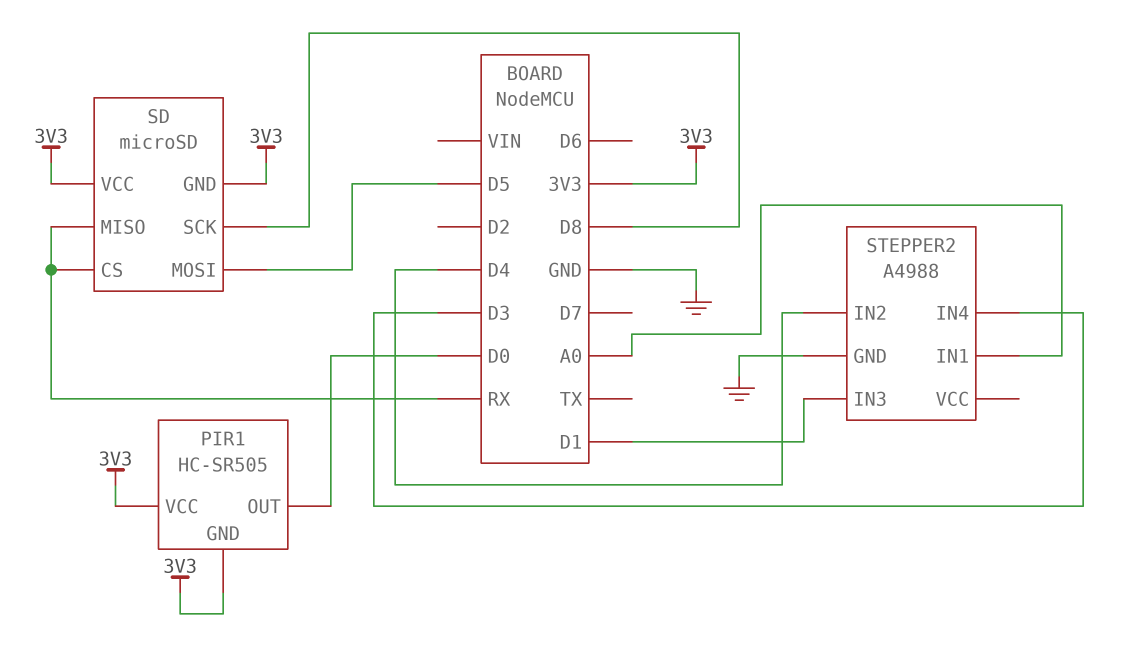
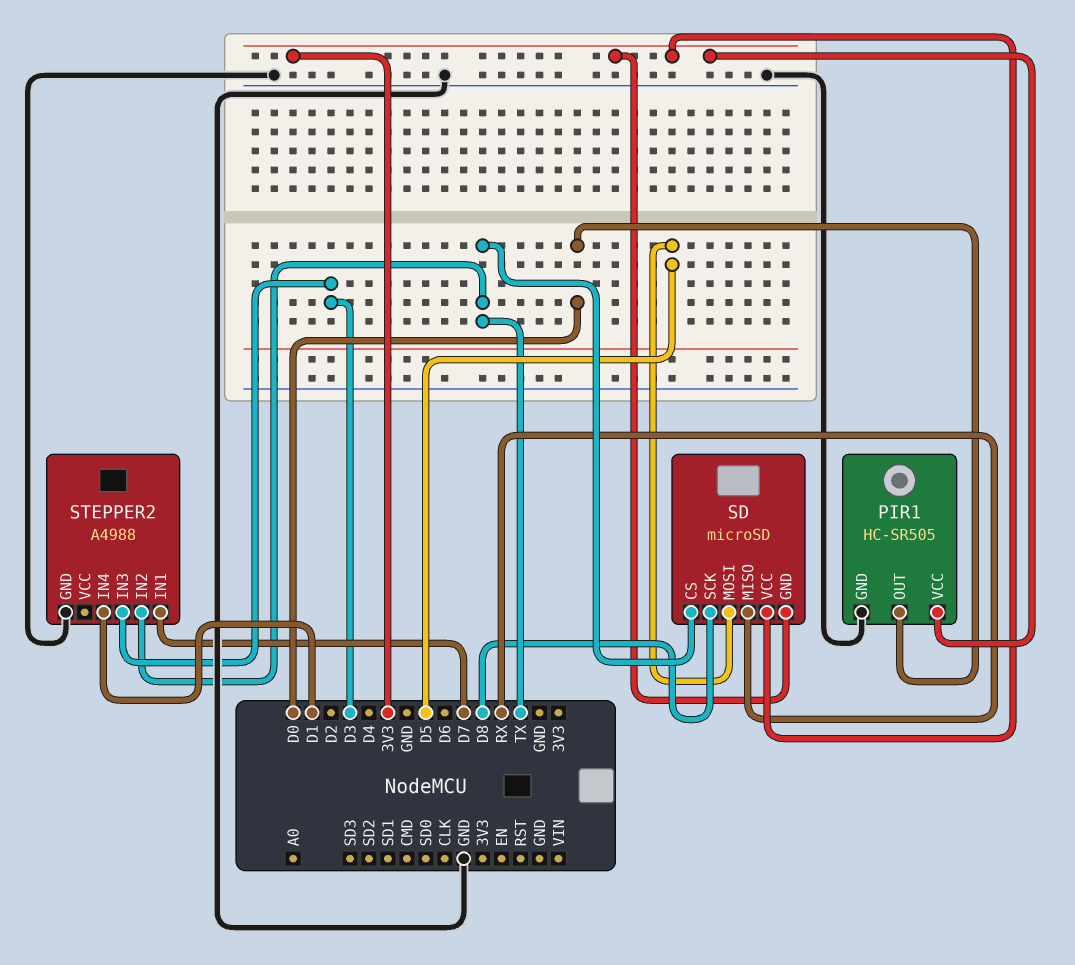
PIR1 pin GND: 3V3 -> GND
SD pin CS: RX -> TX
STEPPER2 pin IN1: A0 -> D7
STEPPER2 pin IN2: D4 -> TX
STEPPER2 pin IN3: D1 -> D3
STEPPER2 pin IN4: D3 -> D1

